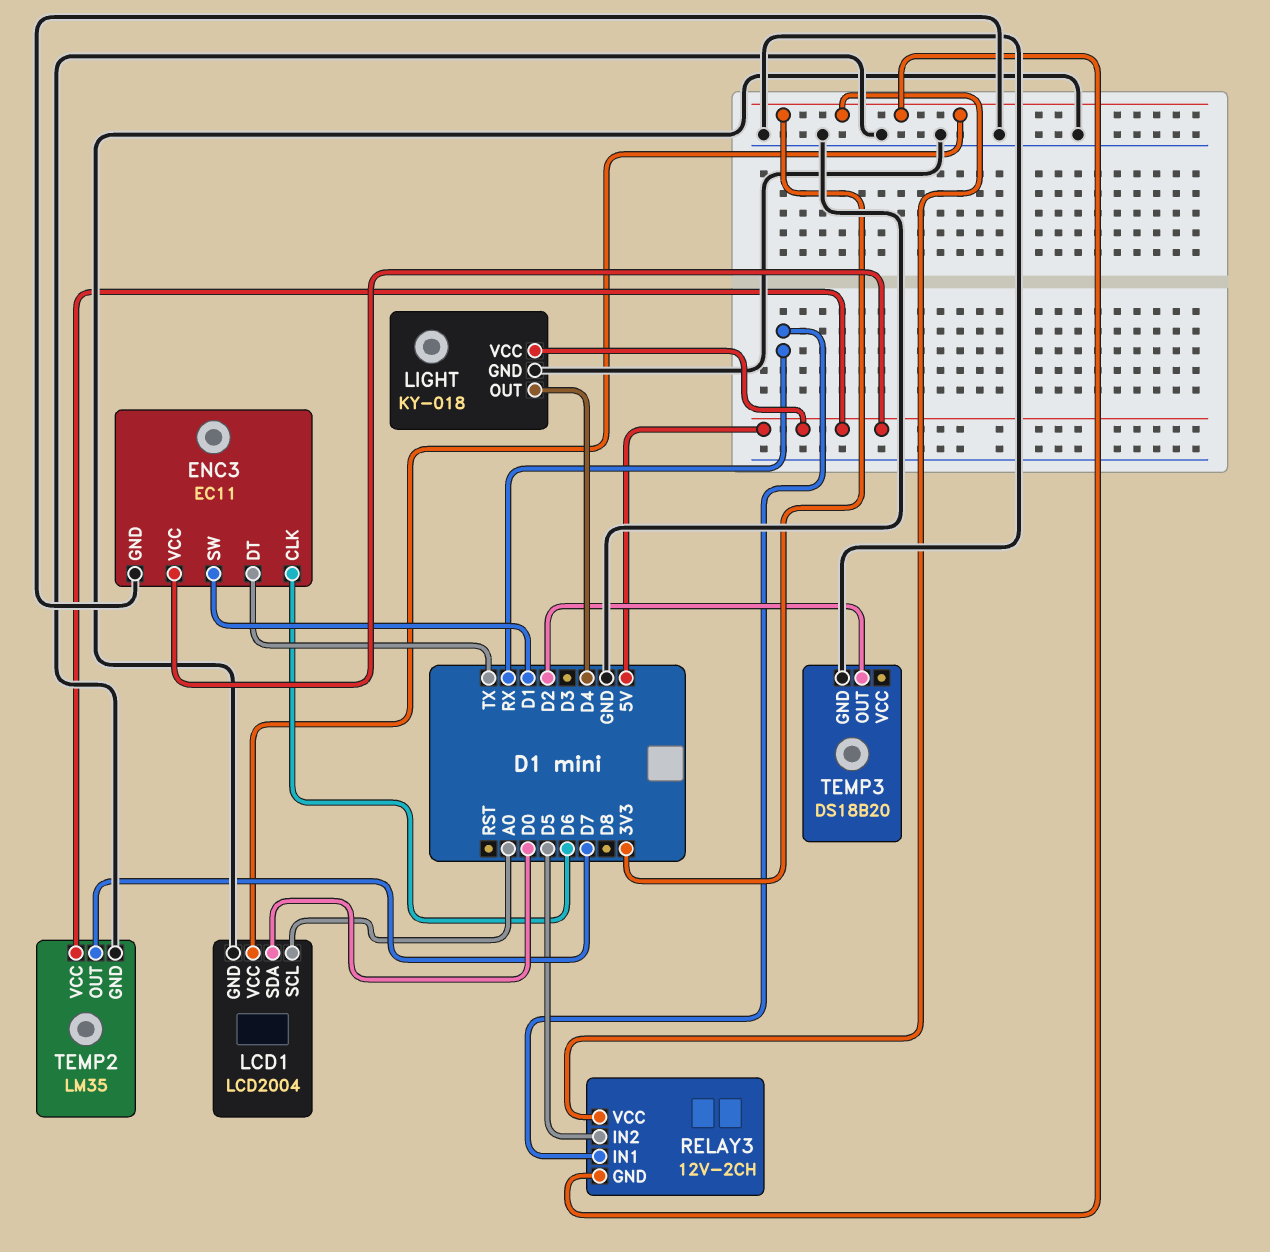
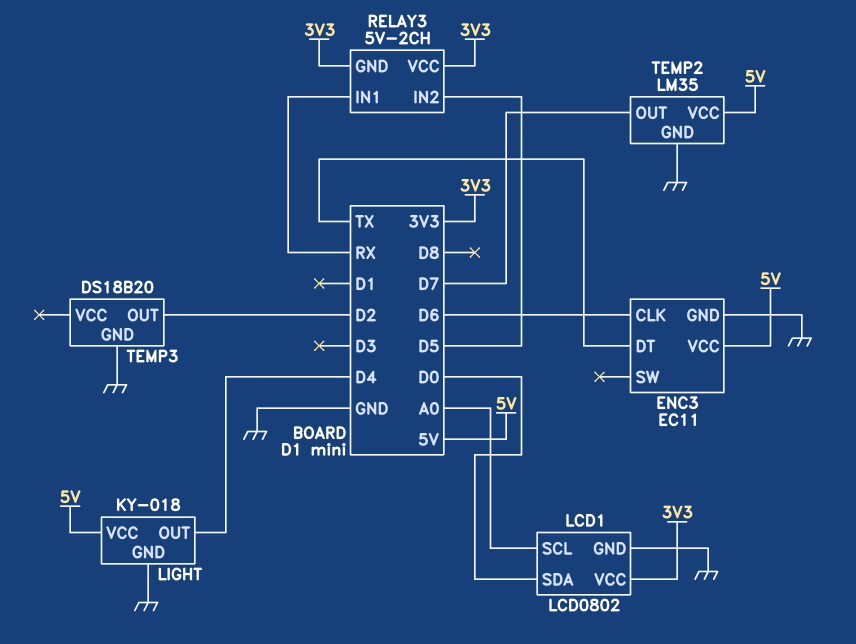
ENC3 pin SW: D1 -> none
LCD1: LCD2004 -> LCD0802
RELAY3: 12V-2CH -> 5V-2CH

